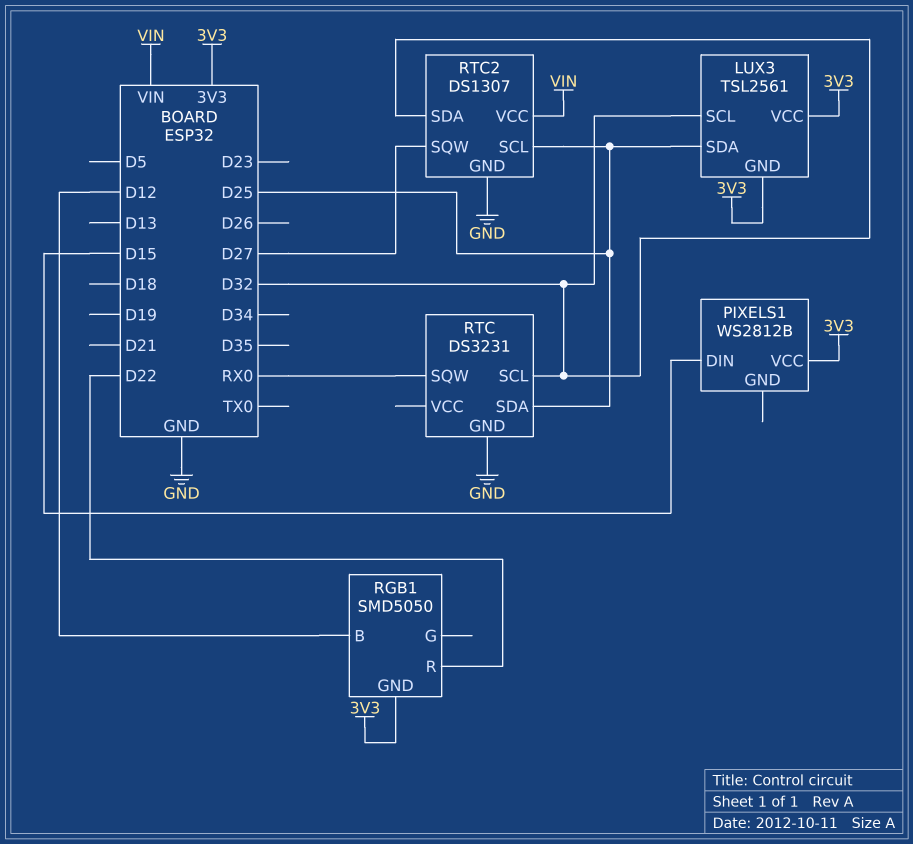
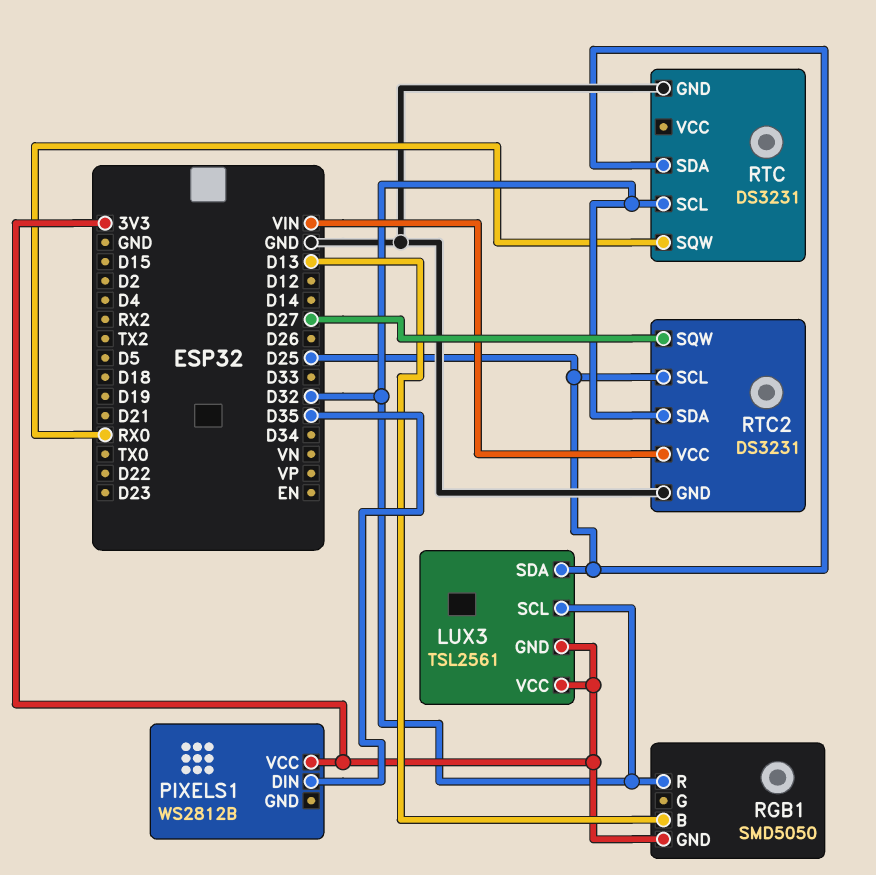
PIXELS1 pin DIN: D15 -> D35
RGB1 pin B: D12 -> D13
RGB1 pin R: D22 -> D32
RTC2: DS1307 -> DS3231

